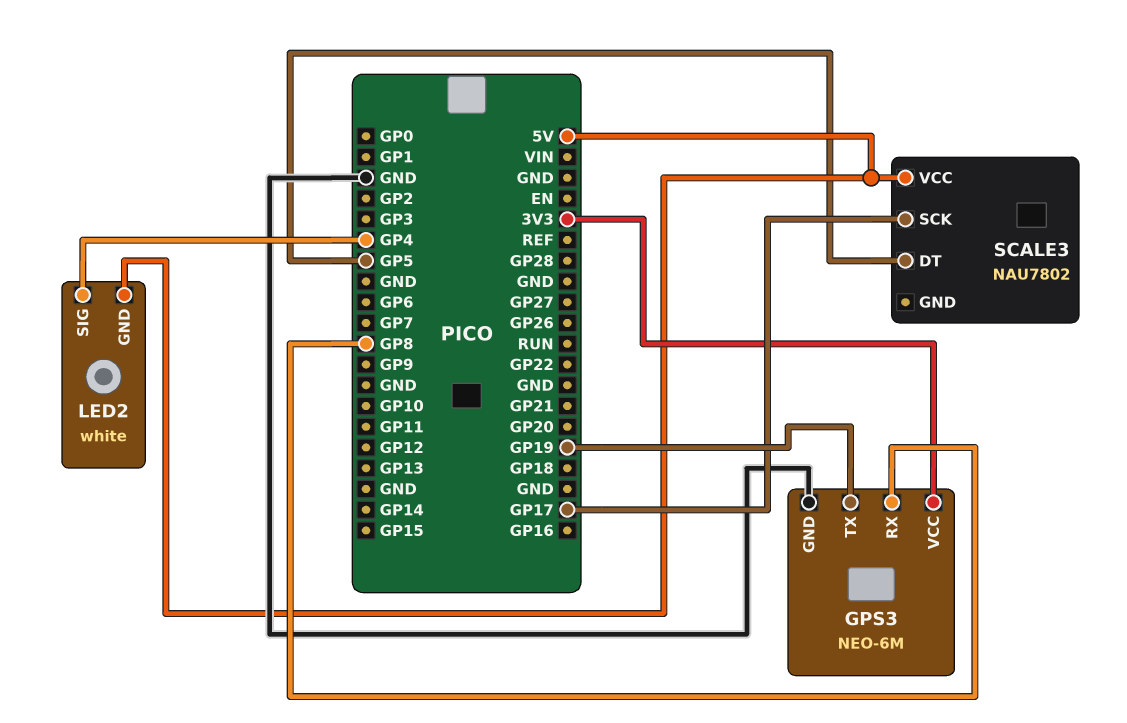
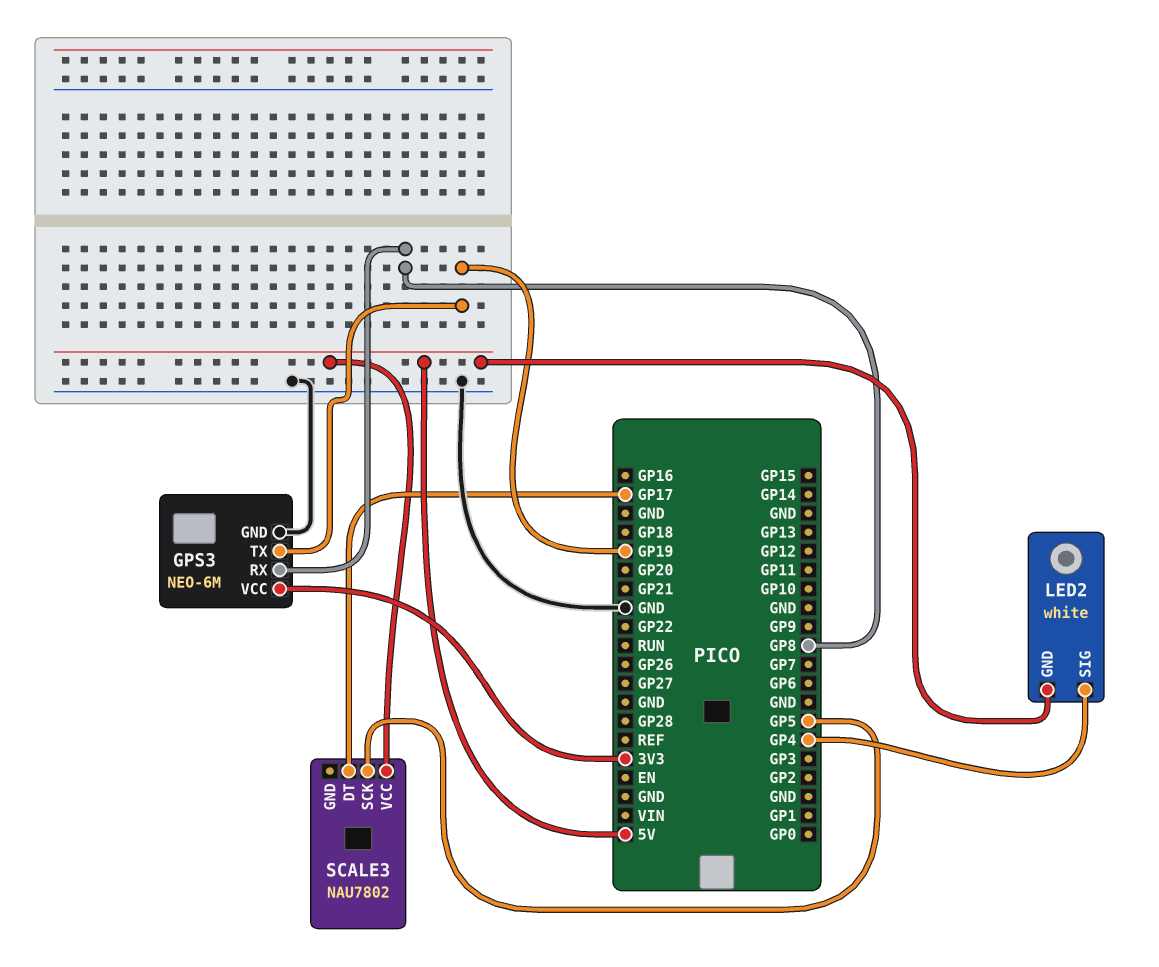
SCALE3 pin DT: GP5 -> GP17
SCALE3 pin SCK: GP17 -> GP5

